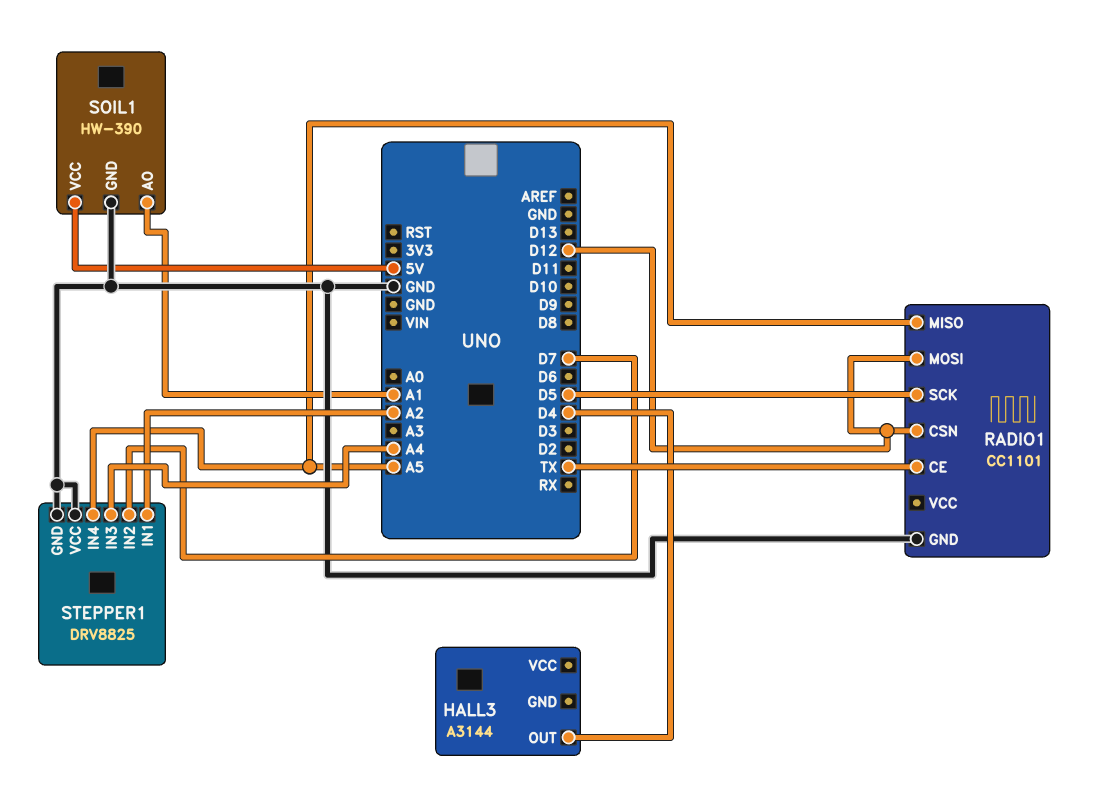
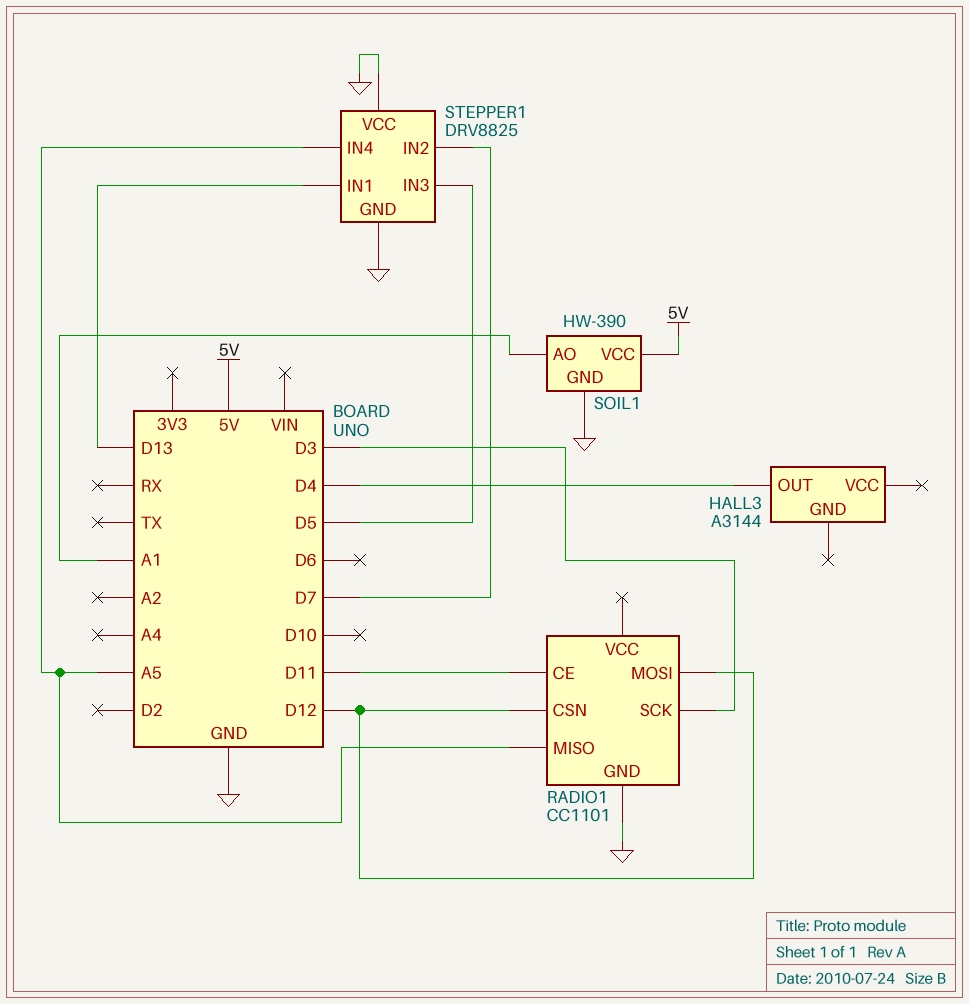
RADIO1 pin CE: TX -> D11
RADIO1 pin SCK: D5 -> D3
STEPPER1 pin IN1: A2 -> D13
STEPPER1 pin IN3: A4 -> D5

